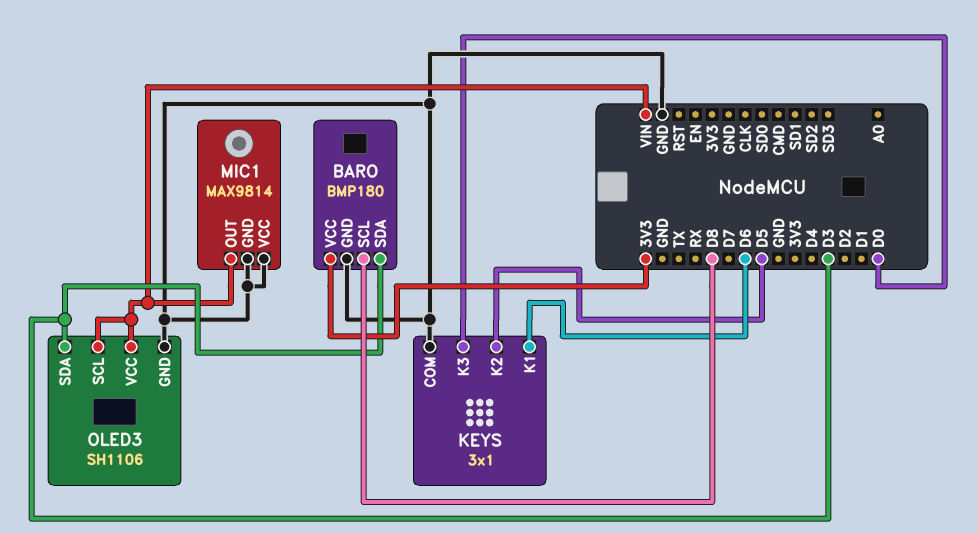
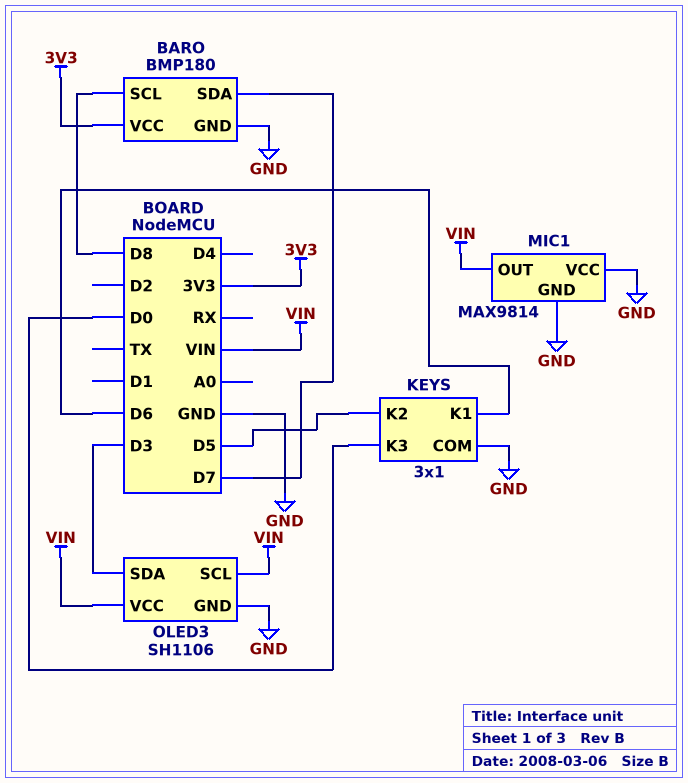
BARO pin SDA: D3 -> D7

